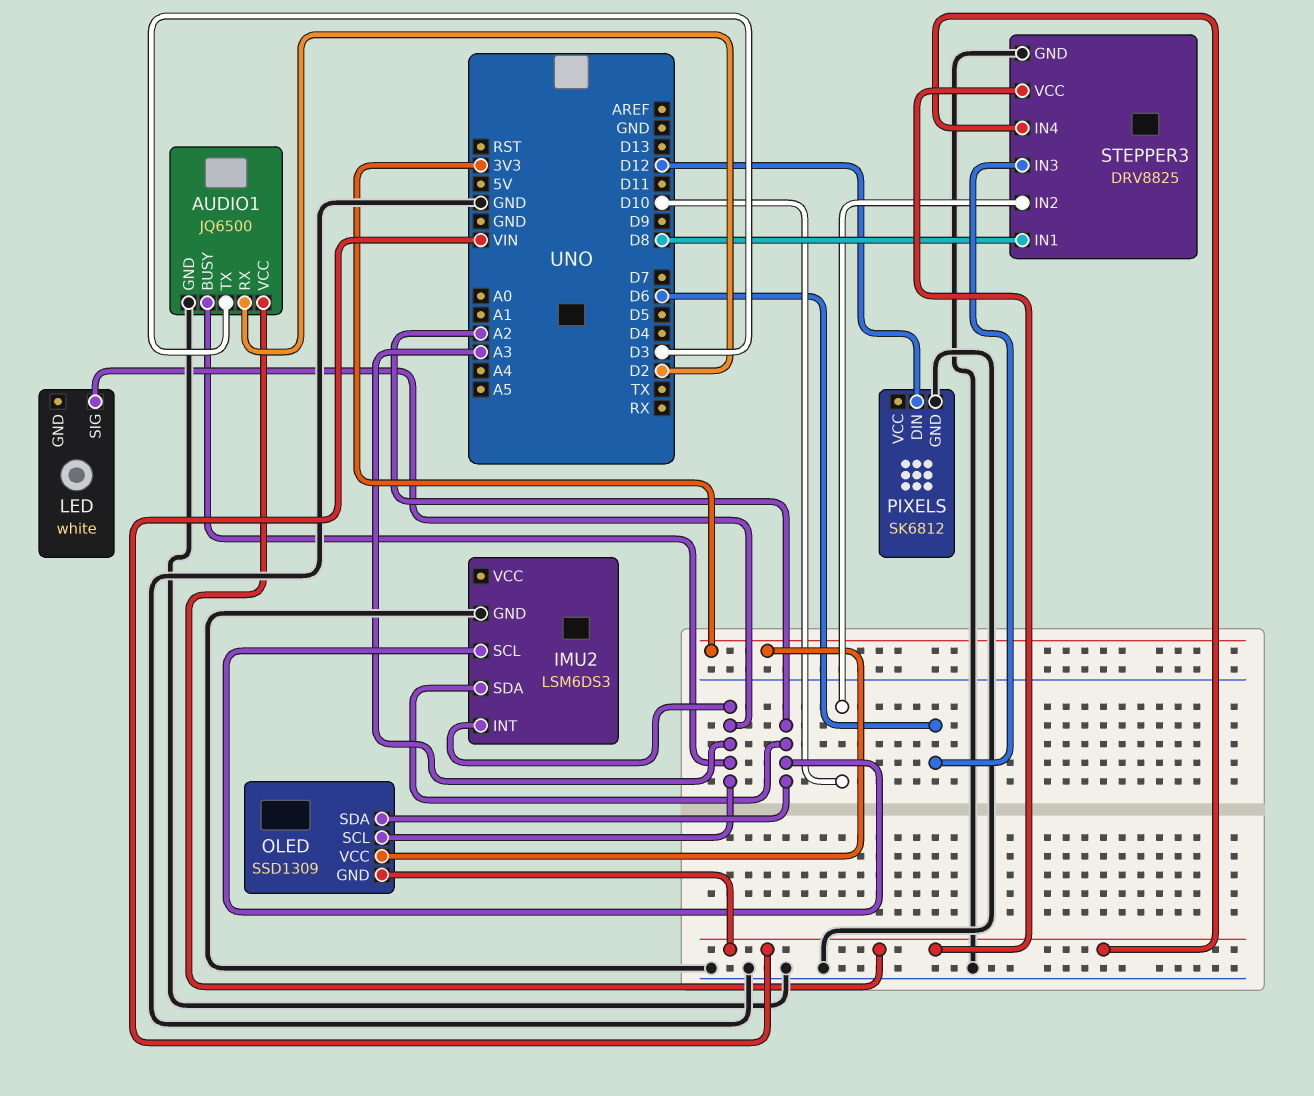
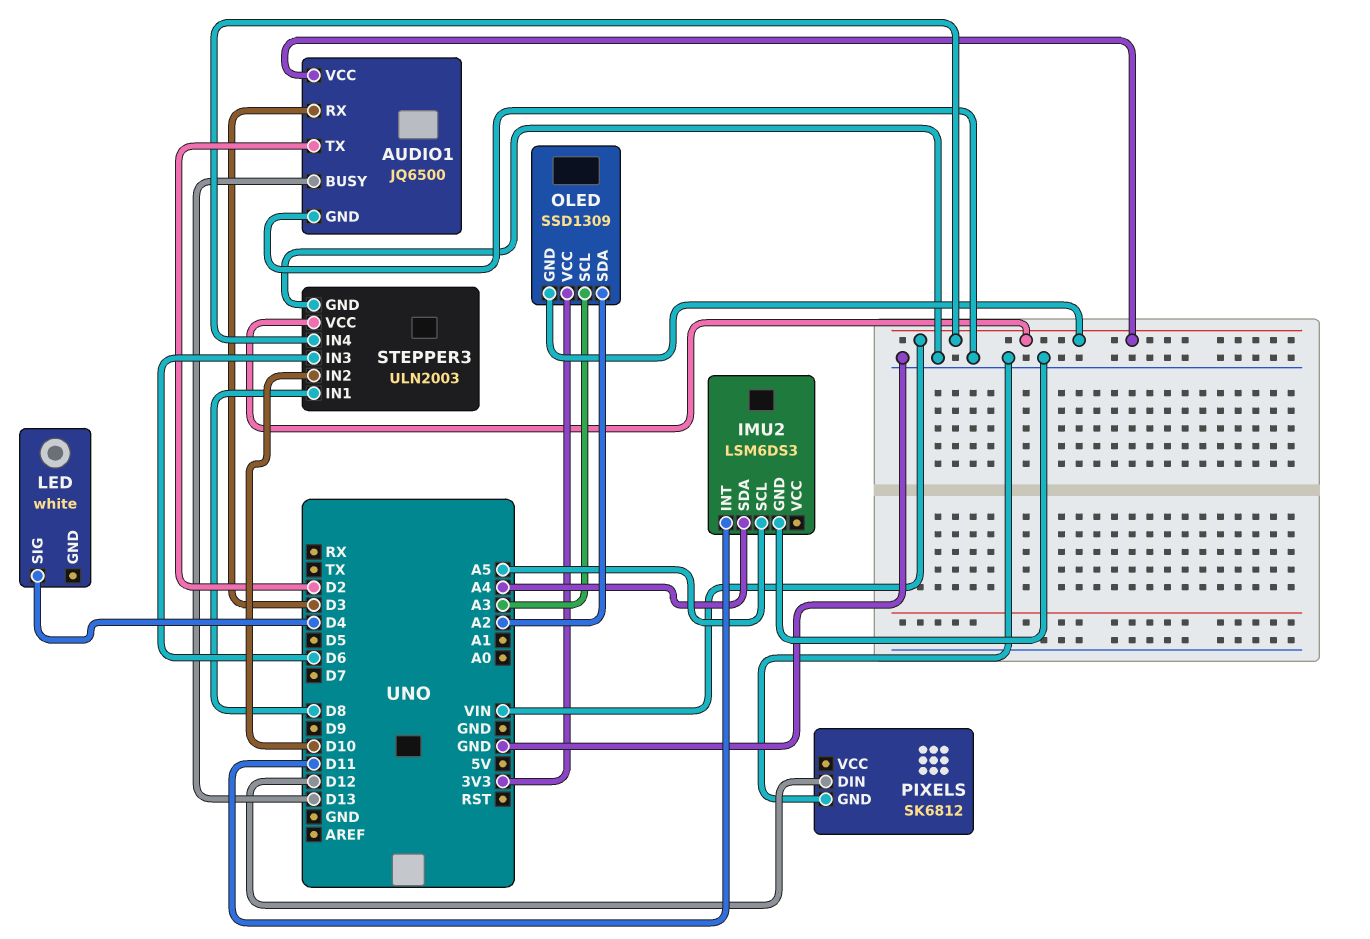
AUDIO1 pin BUSY: A3 -> D13
AUDIO1 pin RX: D2 -> D3
AUDIO1 pin TX: D3 -> D2
IMU2 pin INT: A3 -> D11
IMU2 pin SCL: A2 -> A5
IMU2 pin SDA: A2 -> A4
LED pin SIG: A3 -> D4
STEPPER3: DRV8825 -> ULN2003

